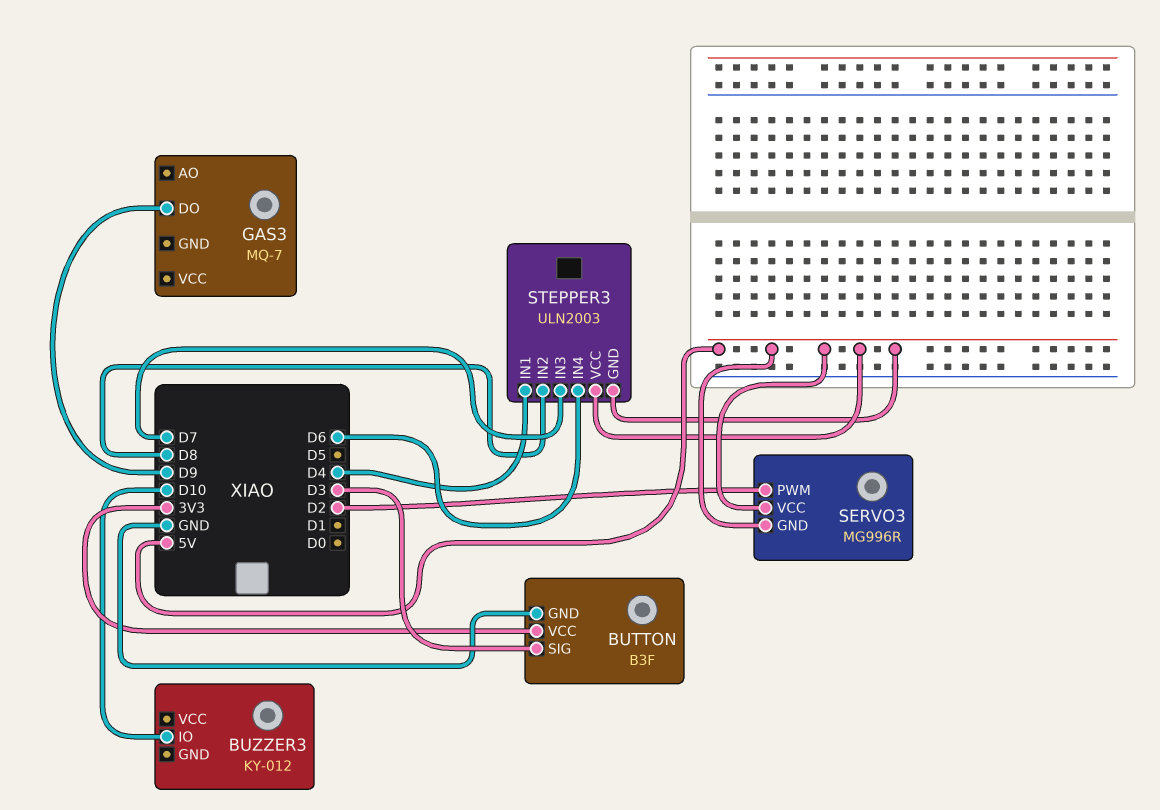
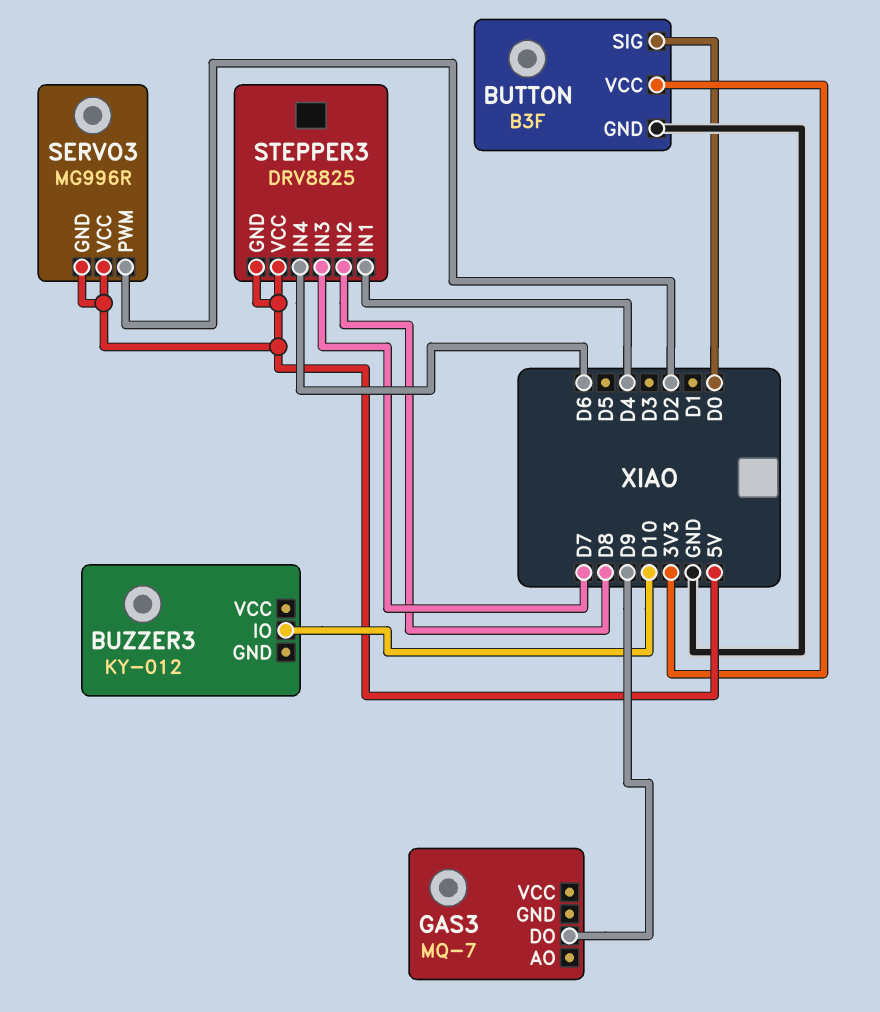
BUTTON pin SIG: D3 -> D0
STEPPER3: ULN2003 -> DRV8825

